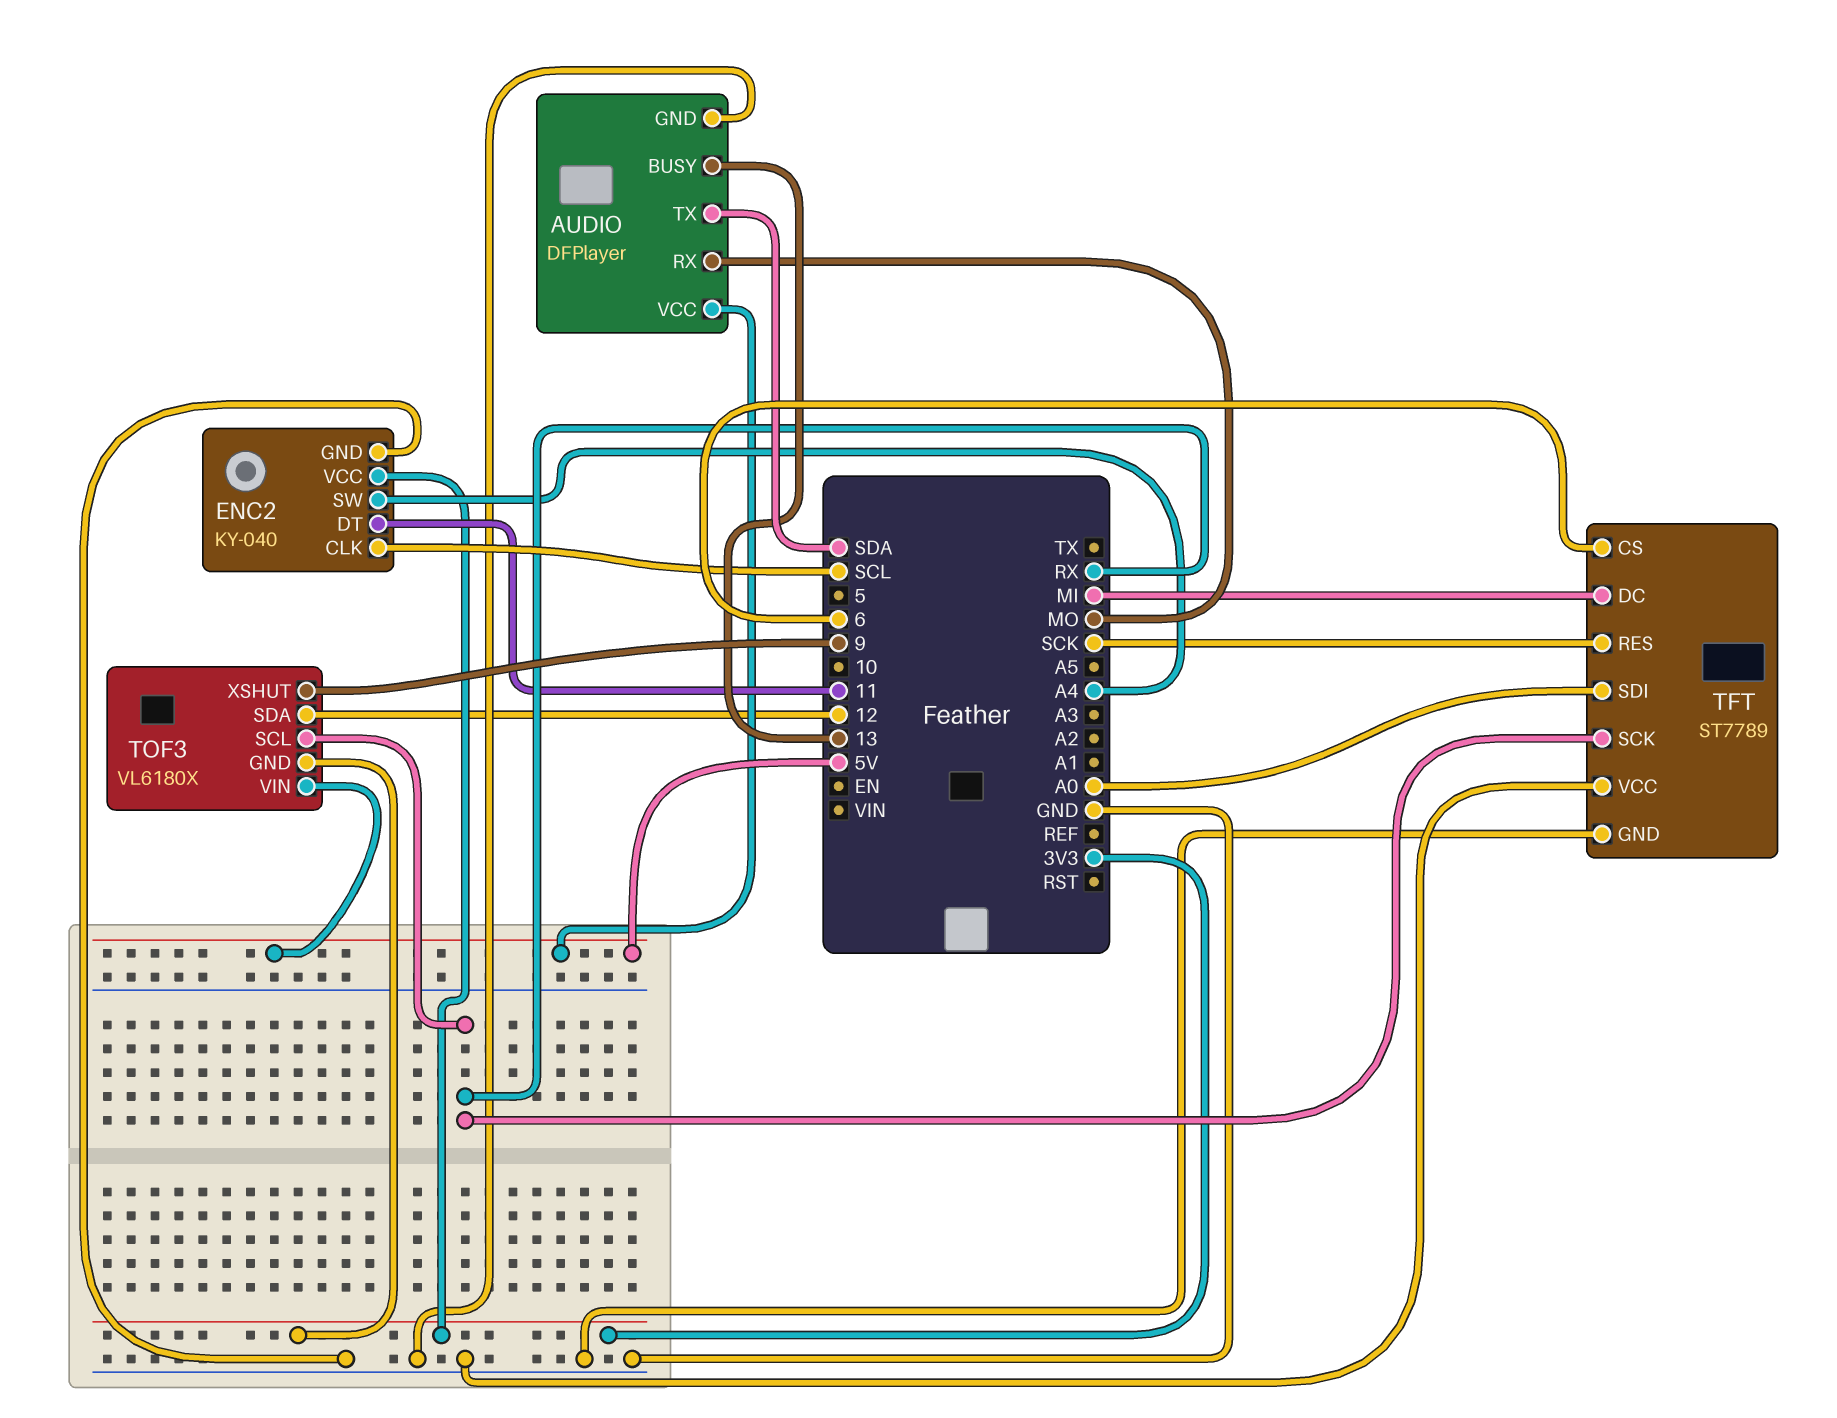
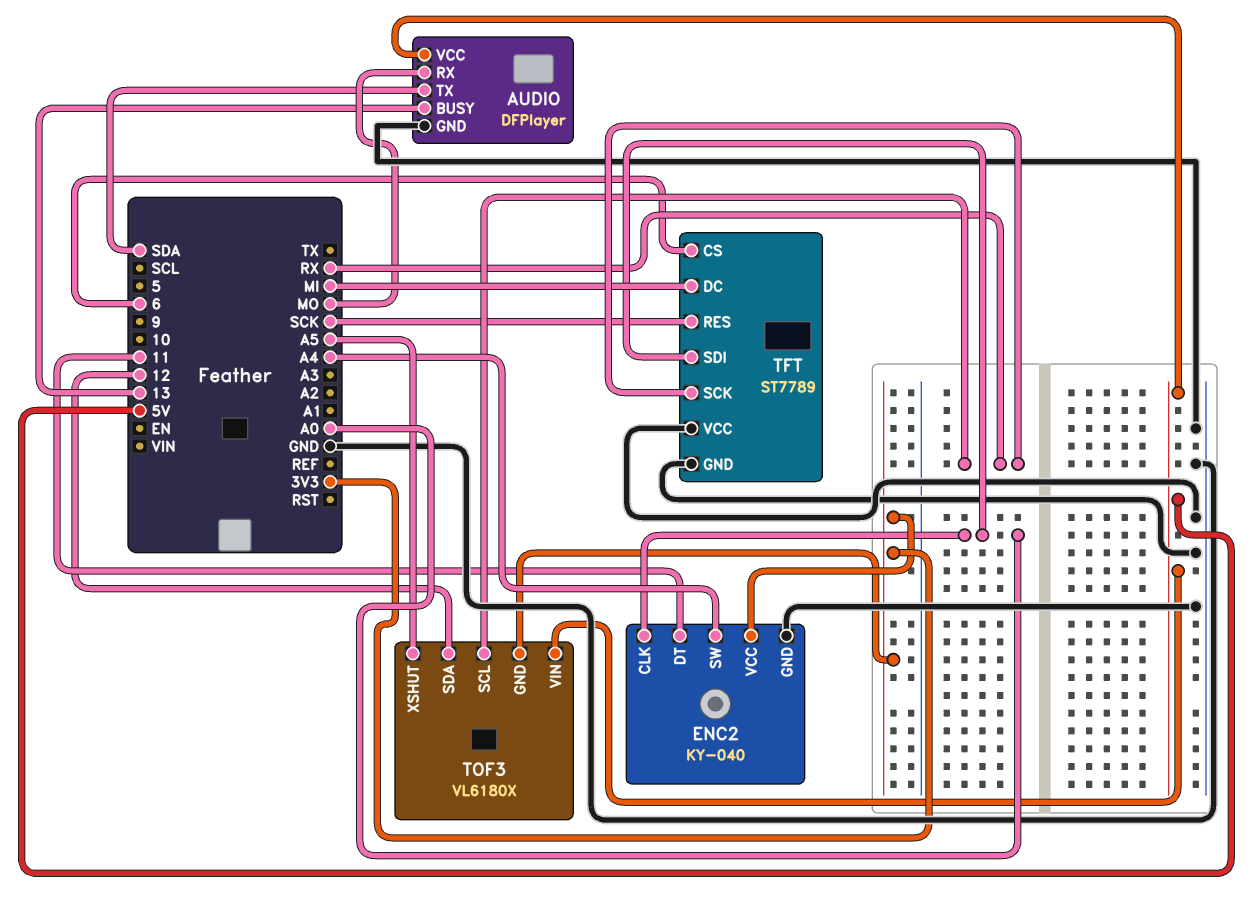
ENC2 pin CLK: SCL -> A0
TOF3 pin XSHUT: 9 -> A5

